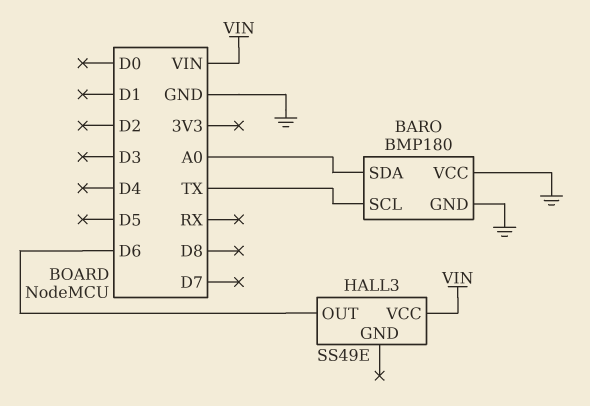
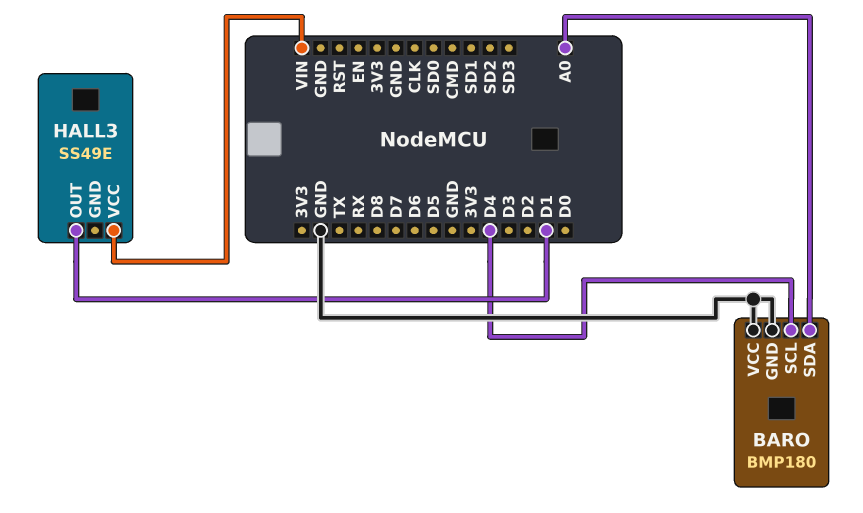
BARO pin SCL: TX -> D4
HALL3 pin OUT: D6 -> D1

